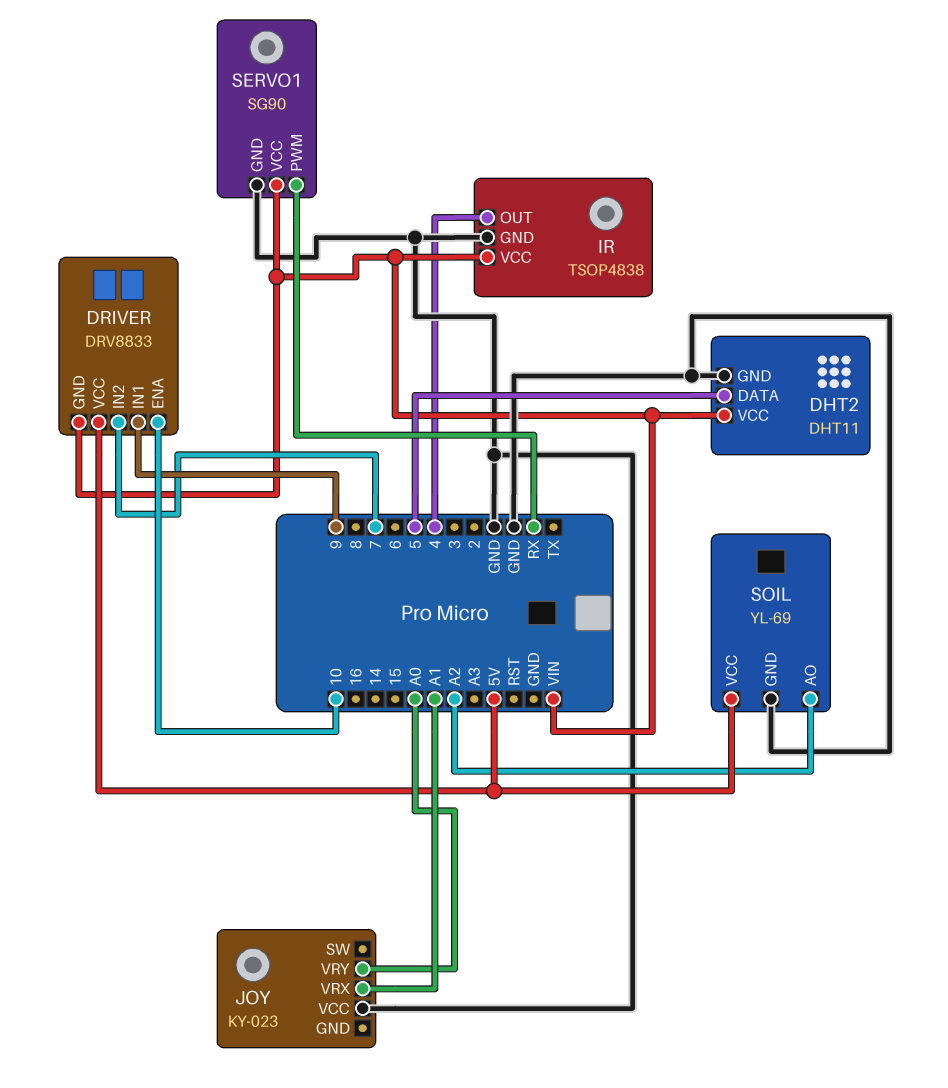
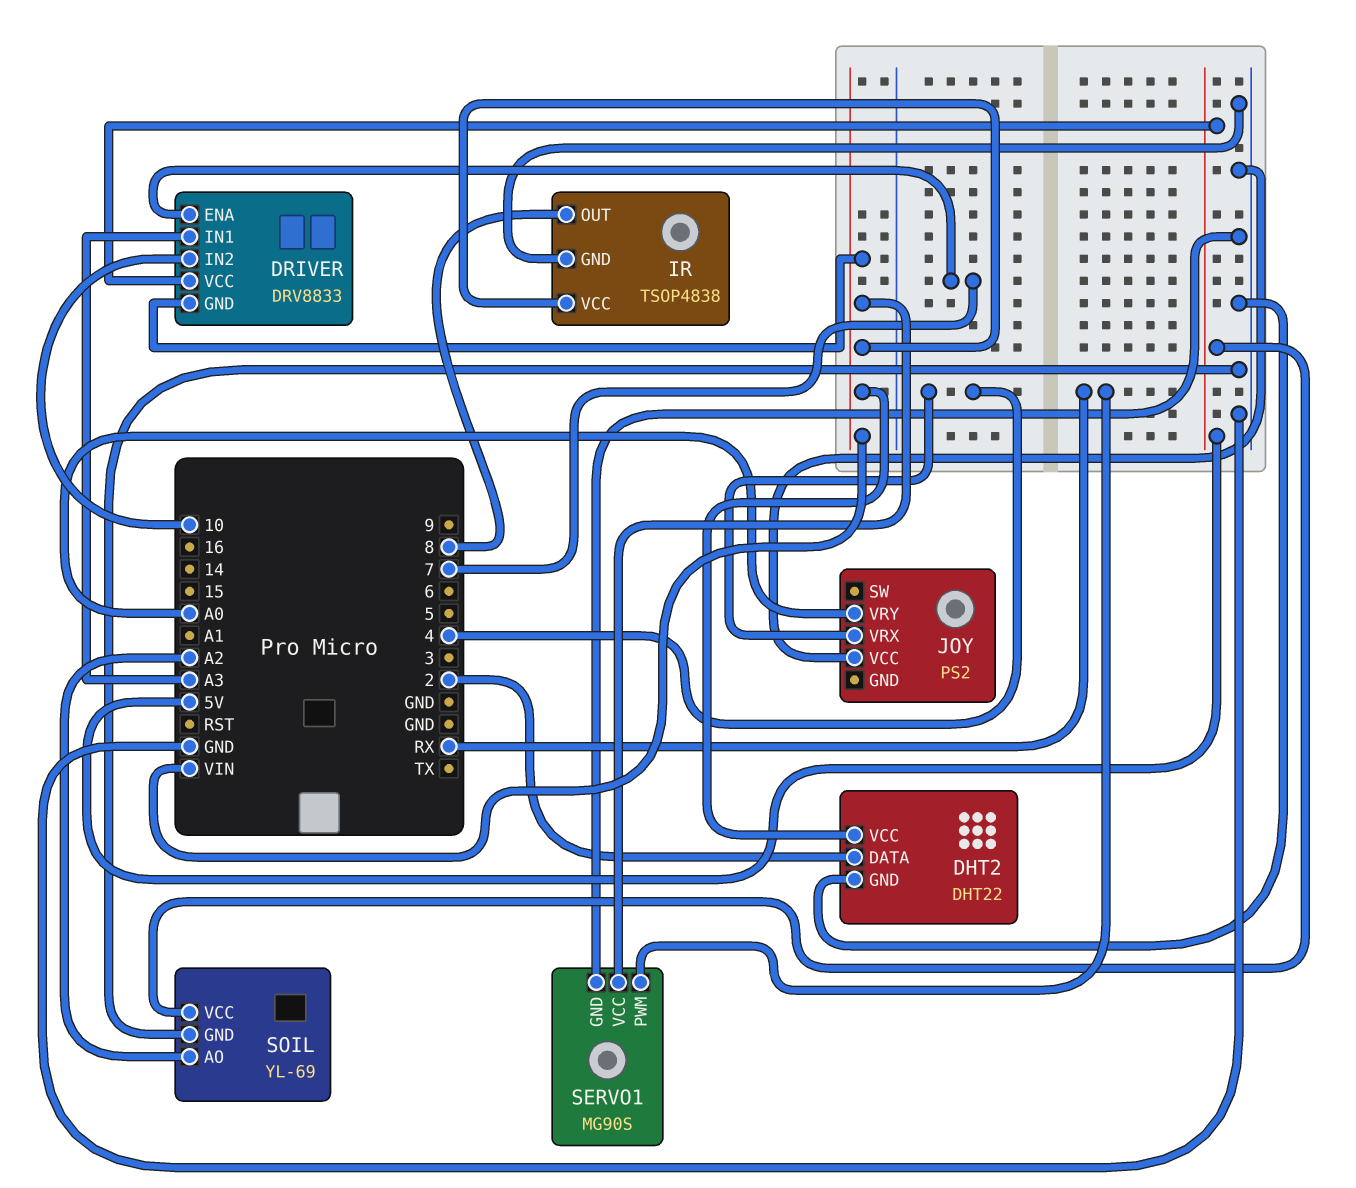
DHT2: DHT11 -> DHT22
DHT2 pin DATA: 5 -> 2
DRIVER pin ENA: 10 -> 7
DRIVER pin IN1: 9 -> A3
DRIVER pin IN2: 7 -> 10
IR pin OUT: 4 -> 8
JOY: KY-023 -> PS2
JOY pin VRX: A1 -> 4
SERVO1: SG90 -> MG90S

